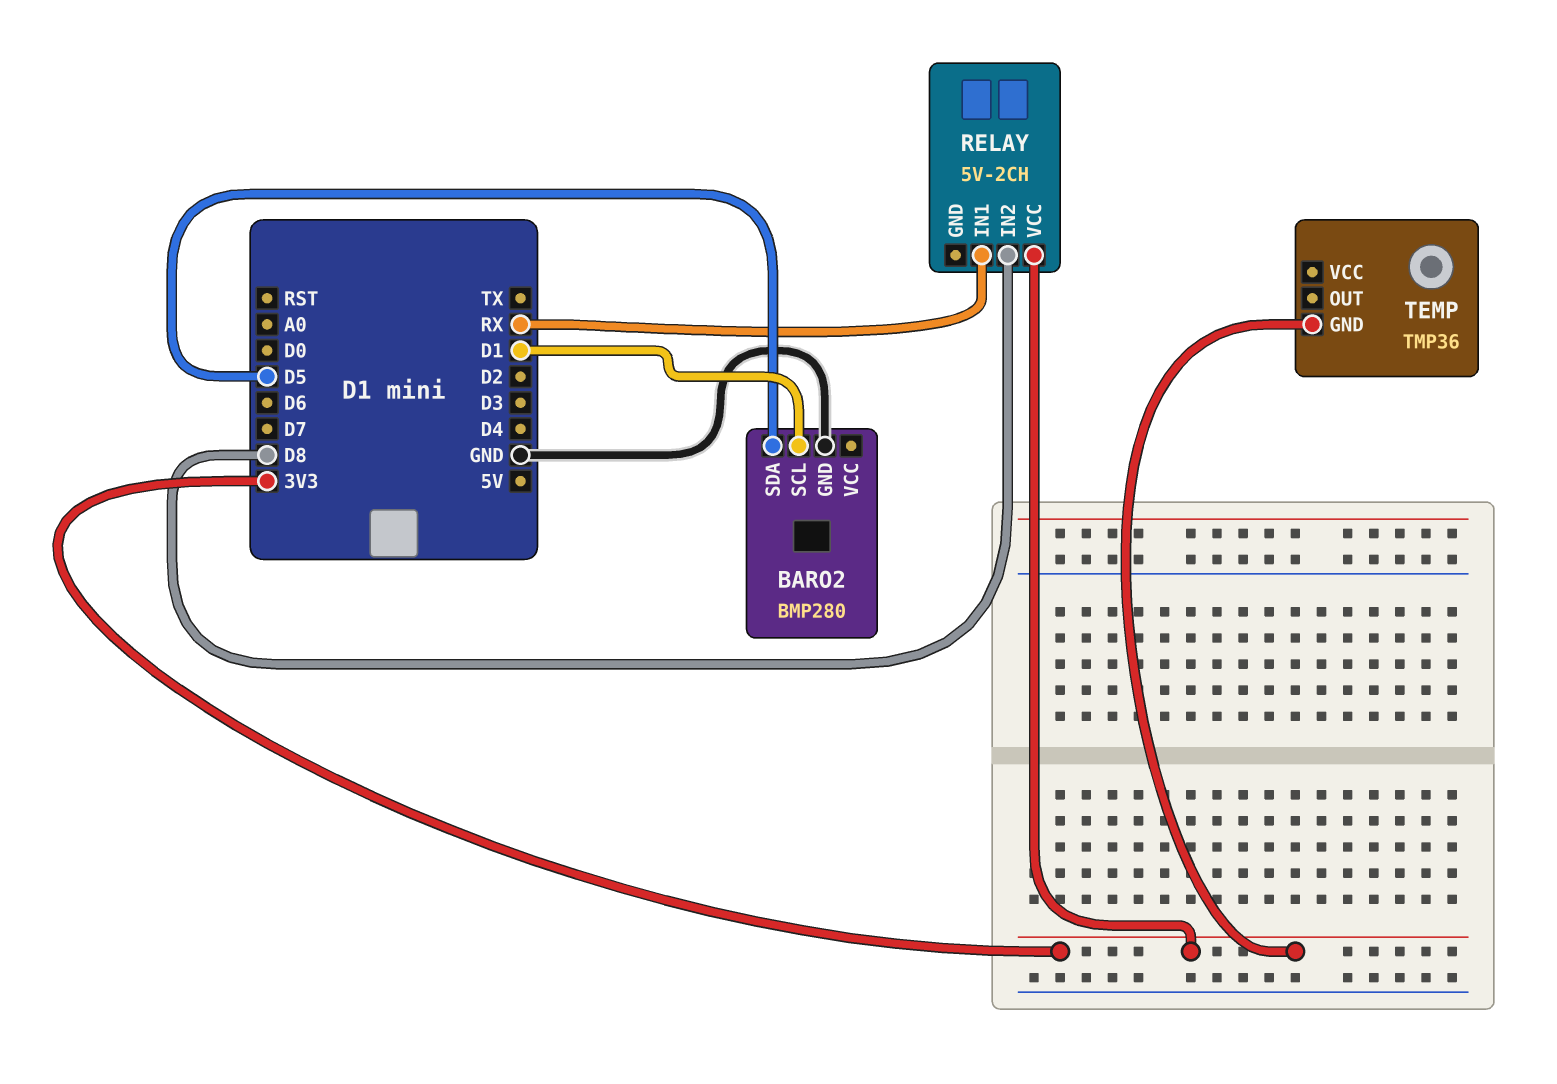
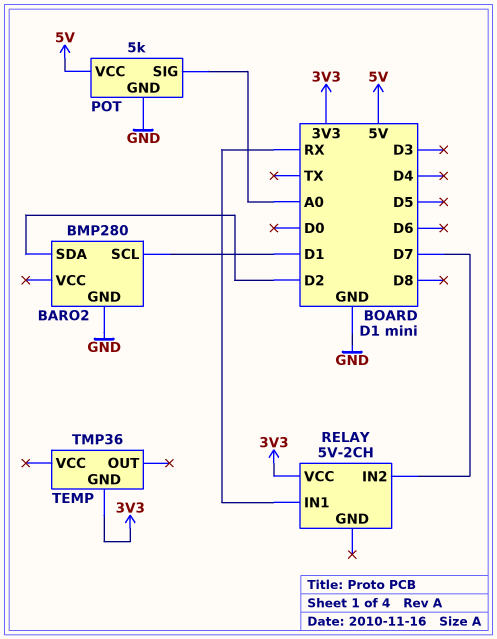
BARO2 pin SDA: D5 -> D2
POT: none -> 5k
POT pin GND: none -> GND
POT pin SIG: none -> A0
POT pin VCC: none -> 5V
RELAY pin IN2: D8 -> D7

